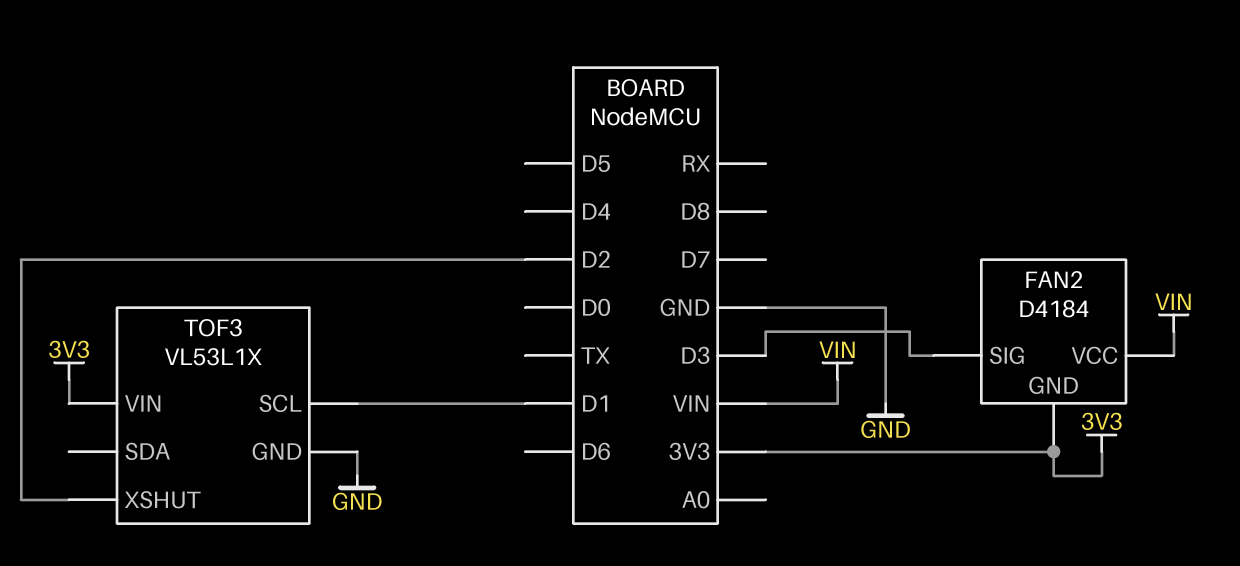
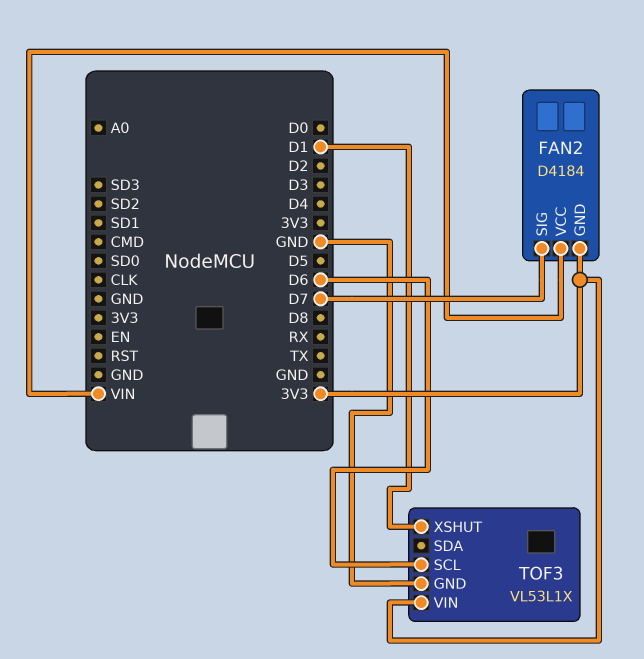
FAN2 pin SIG: D3 -> D7
TOF3 pin SCL: D1 -> D6
TOF3 pin XSHUT: D2 -> D1

